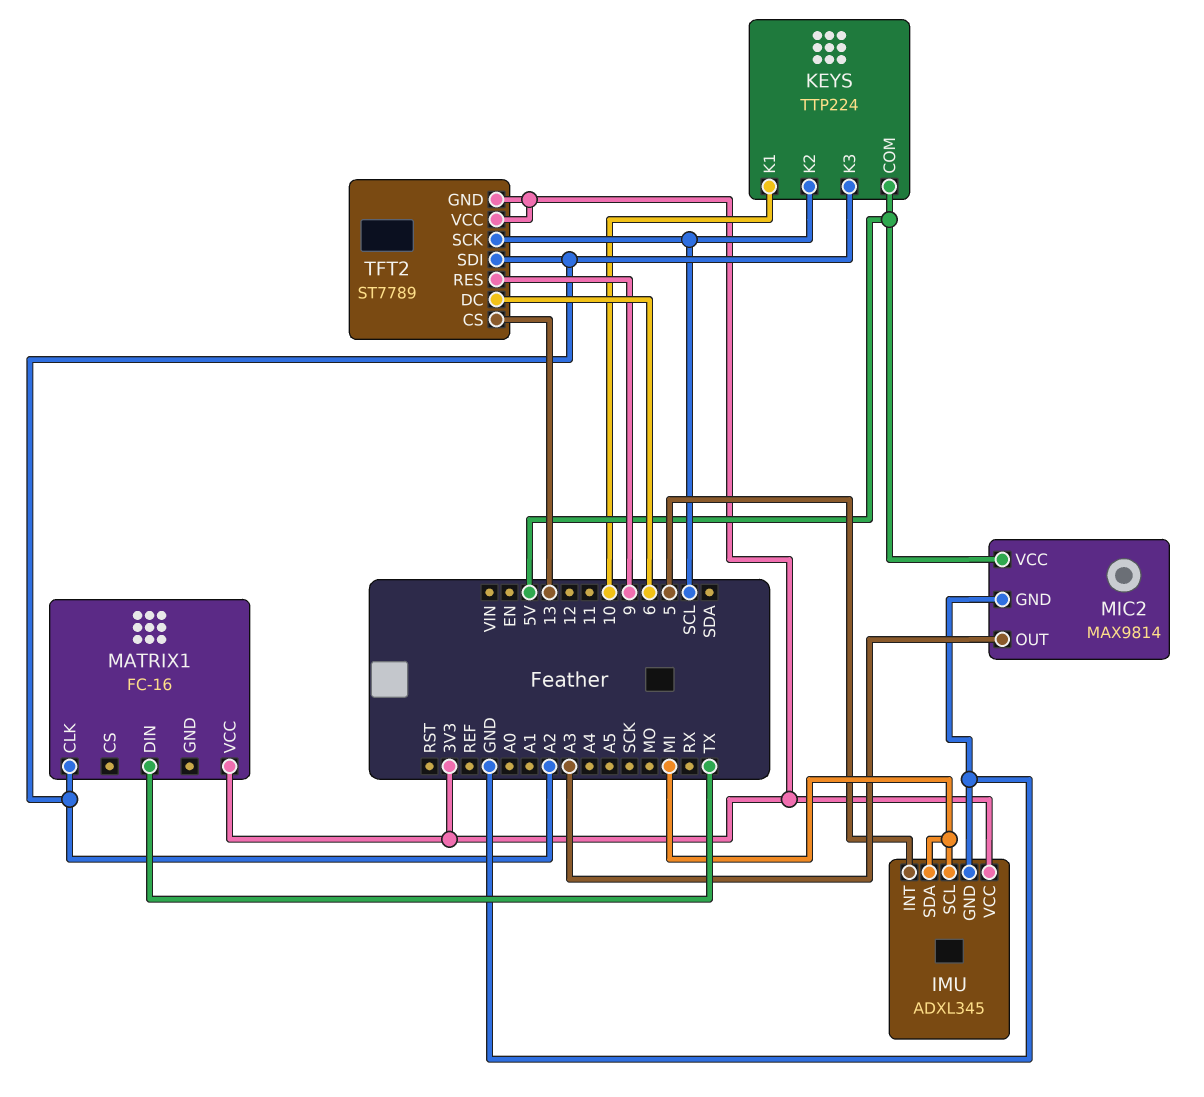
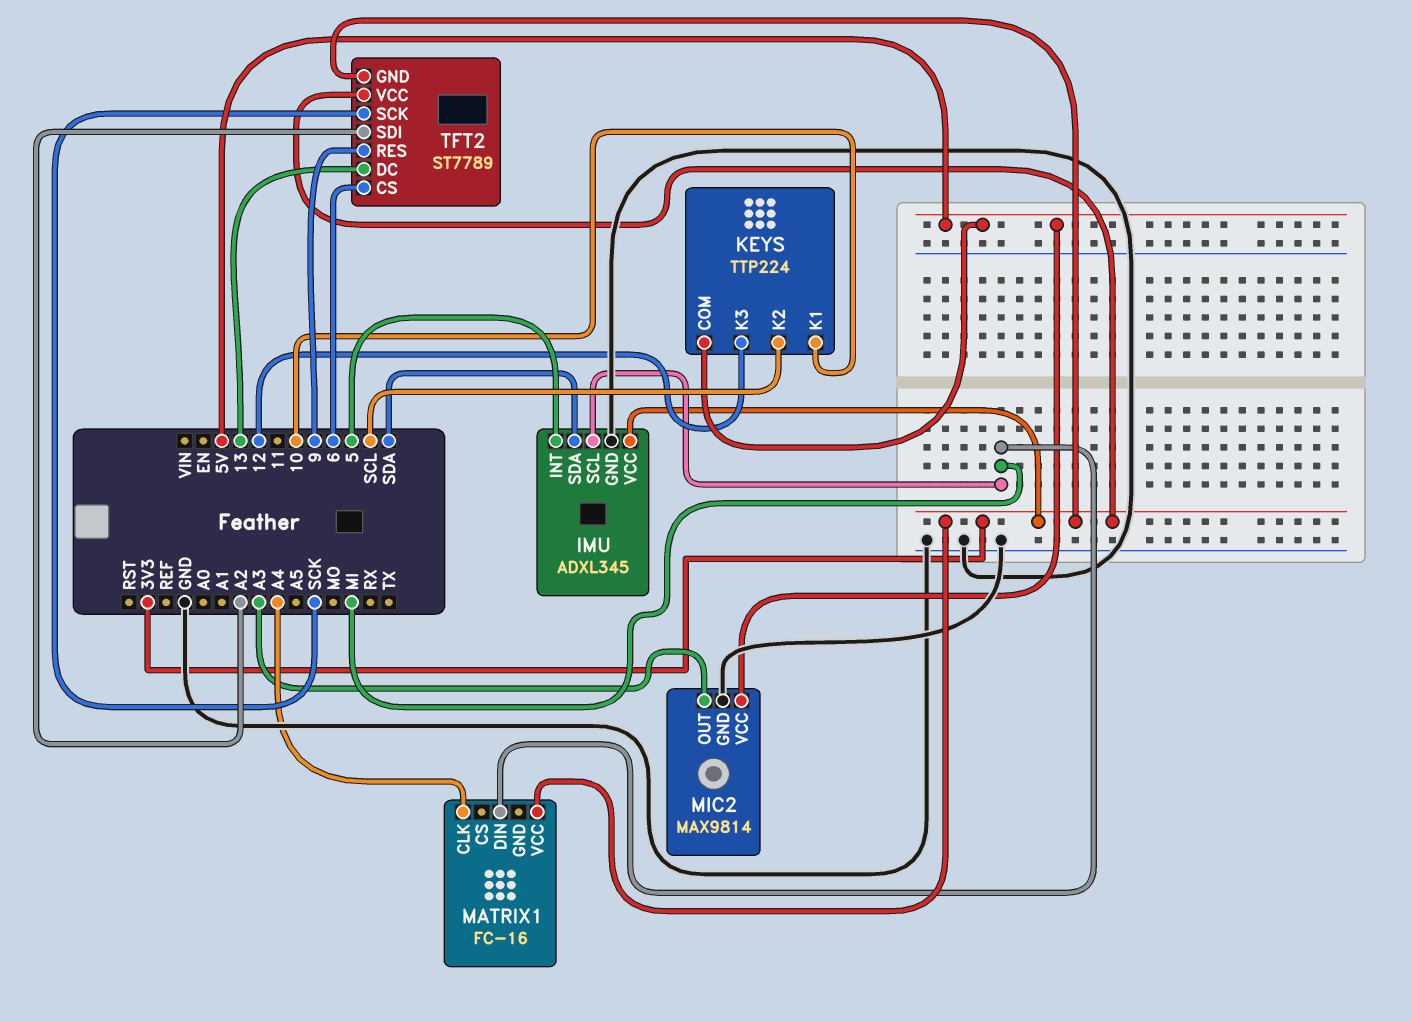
IMU pin SDA: MI -> SDA
KEYS pin K3: A2 -> 12
MATRIX1 pin CLK: A2 -> A4
MATRIX1 pin DIN: TX -> MI
TFT2 pin CS: 13 -> 6
TFT2 pin DC: 6 -> 13
TFT2 pin SCK: SCL -> SCK

